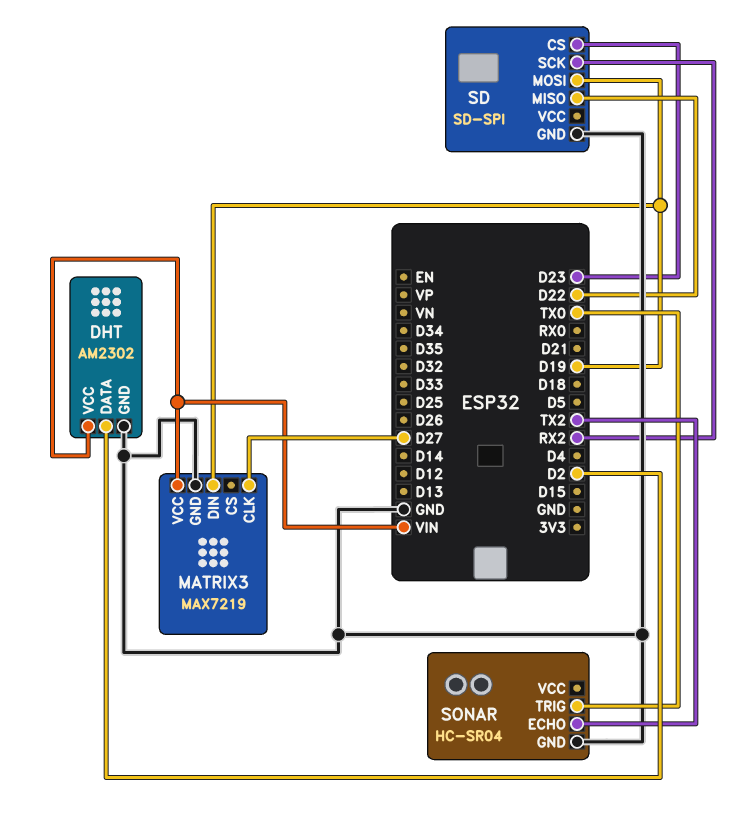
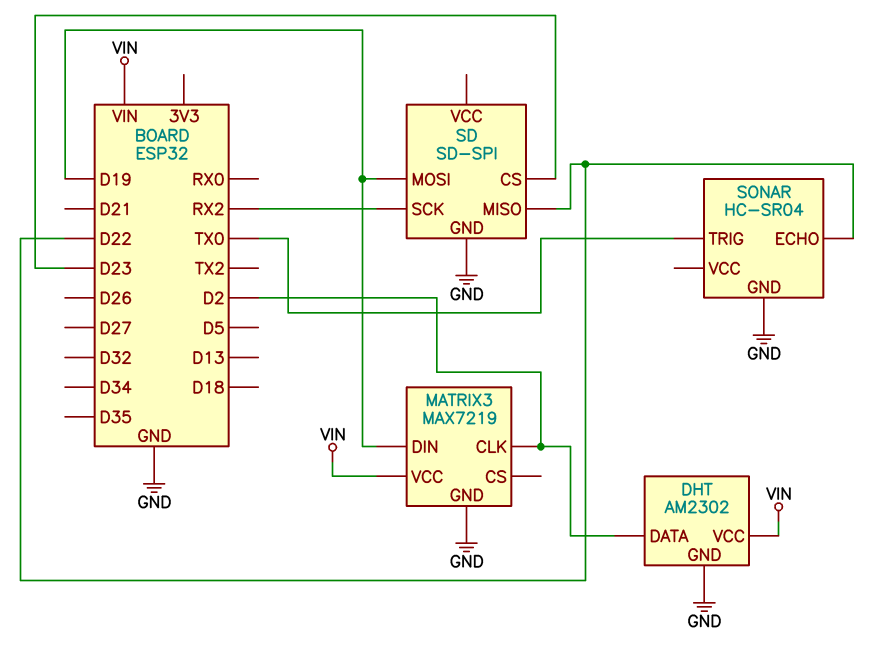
MATRIX3 pin CLK: D27 -> D2
SONAR pin ECHO: TX2 -> D22

